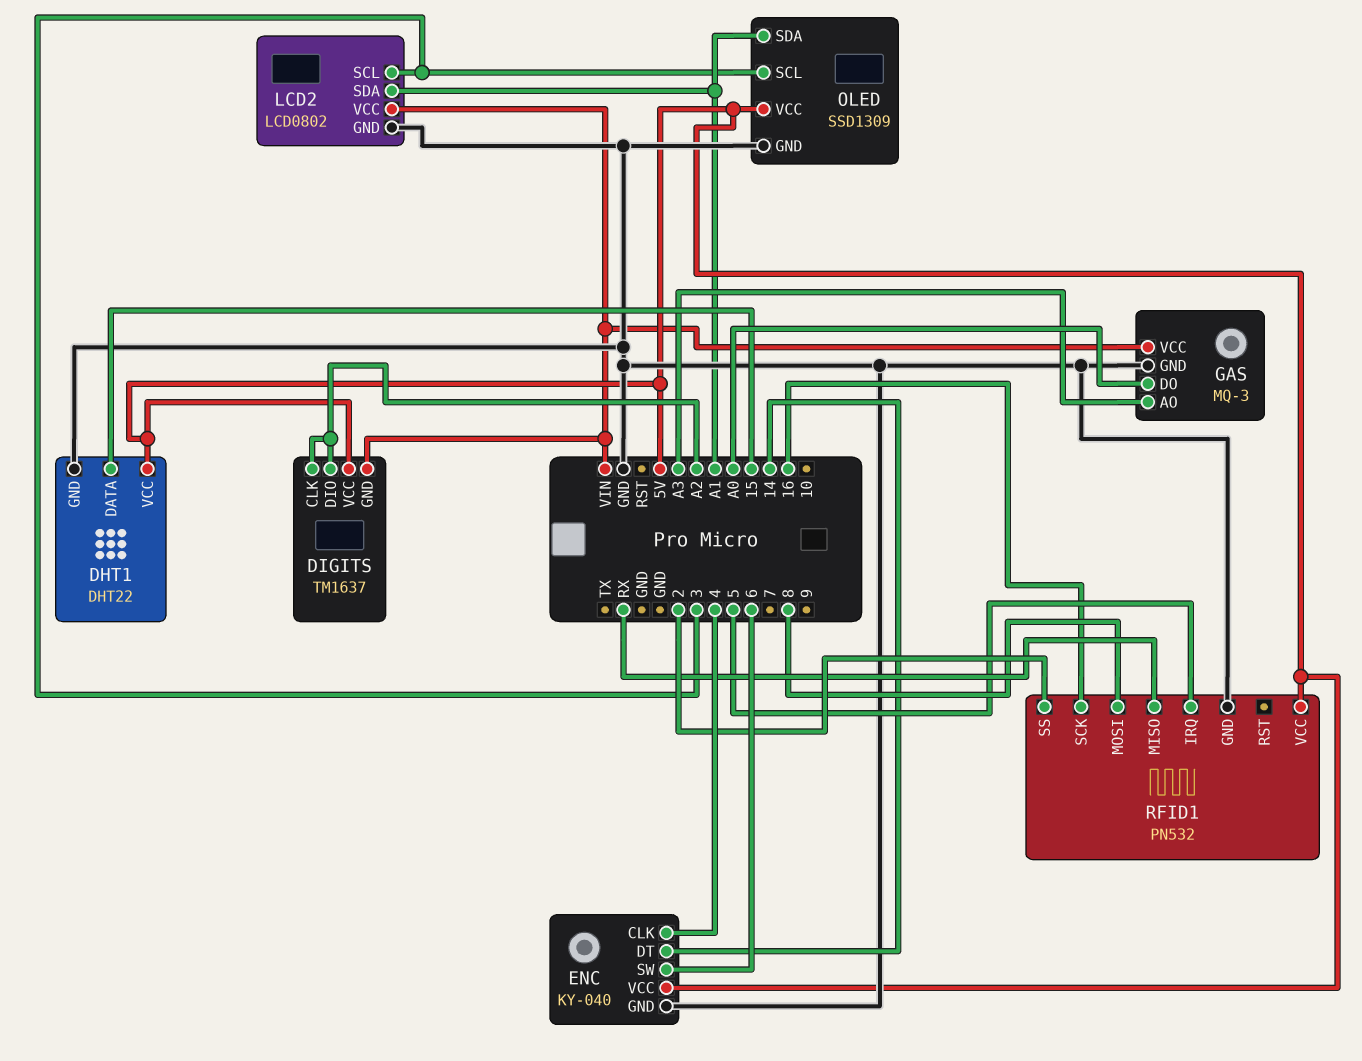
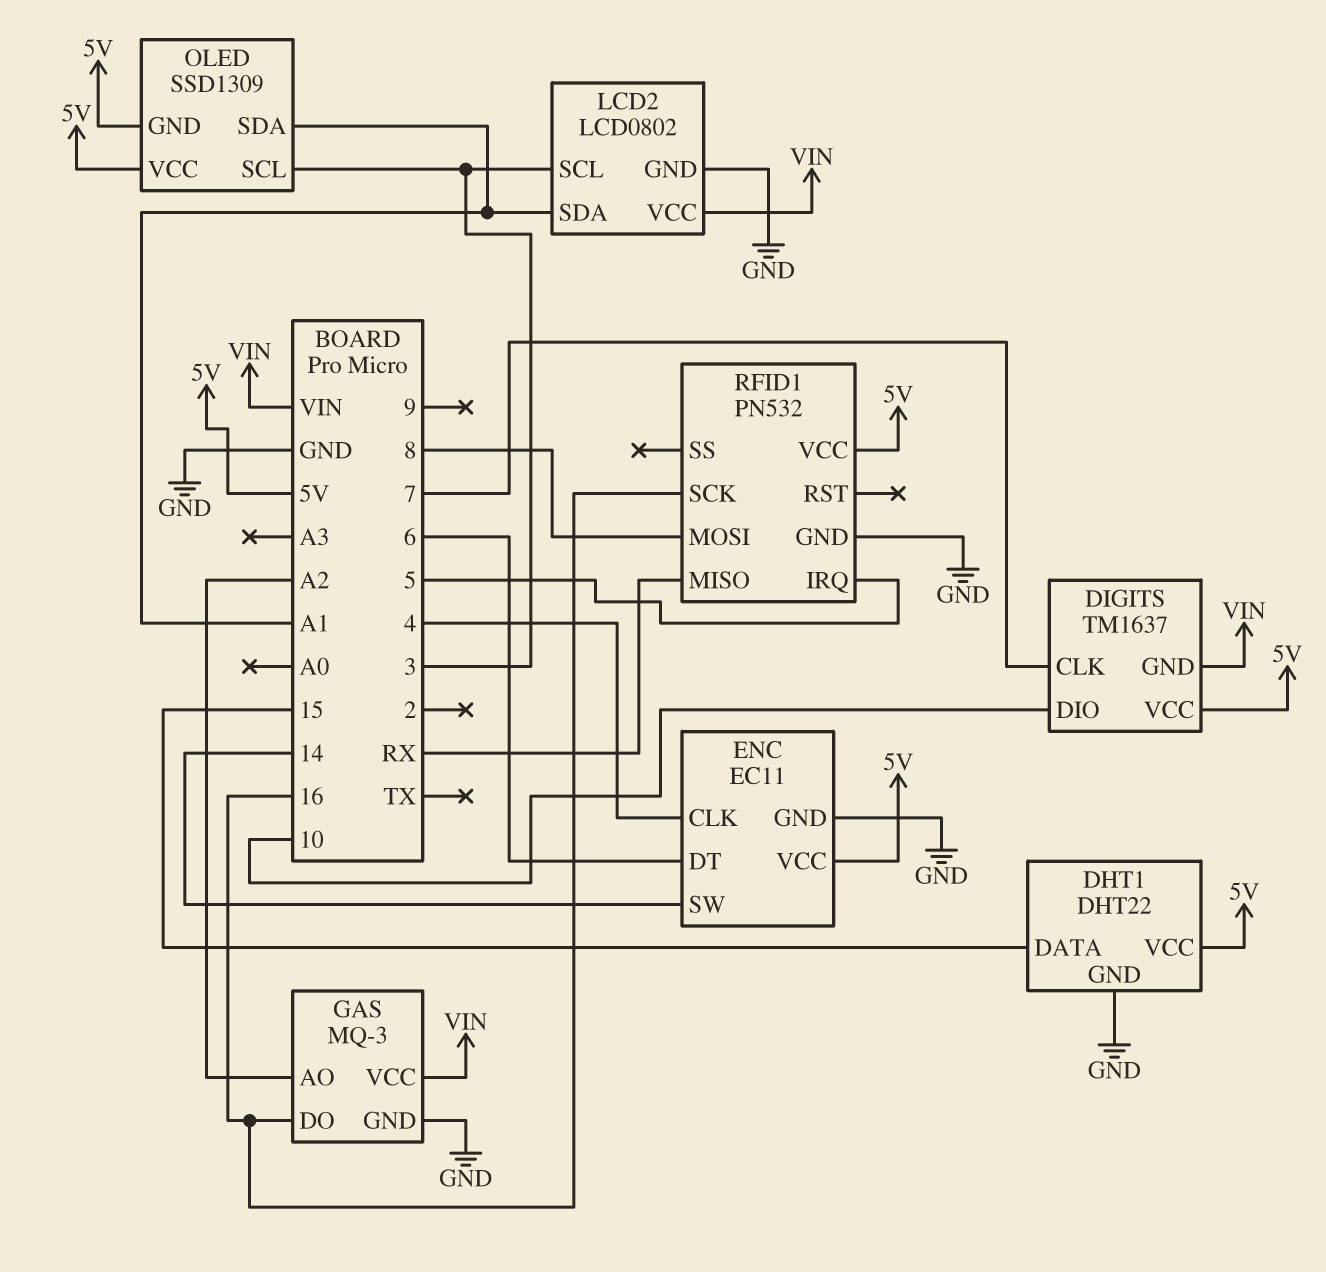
DIGITS pin CLK: A2 -> 7
DIGITS pin DIO: A2 -> 10
ENC: KY-040 -> EC11
ENC pin DT: 14 -> 6
ENC pin SW: 6 -> 14
GAS pin AO: A3 -> A2
GAS pin DO: A0 -> 16
OLED pin GND: GND -> 5V
RFID1 pin SS: 2 -> none

